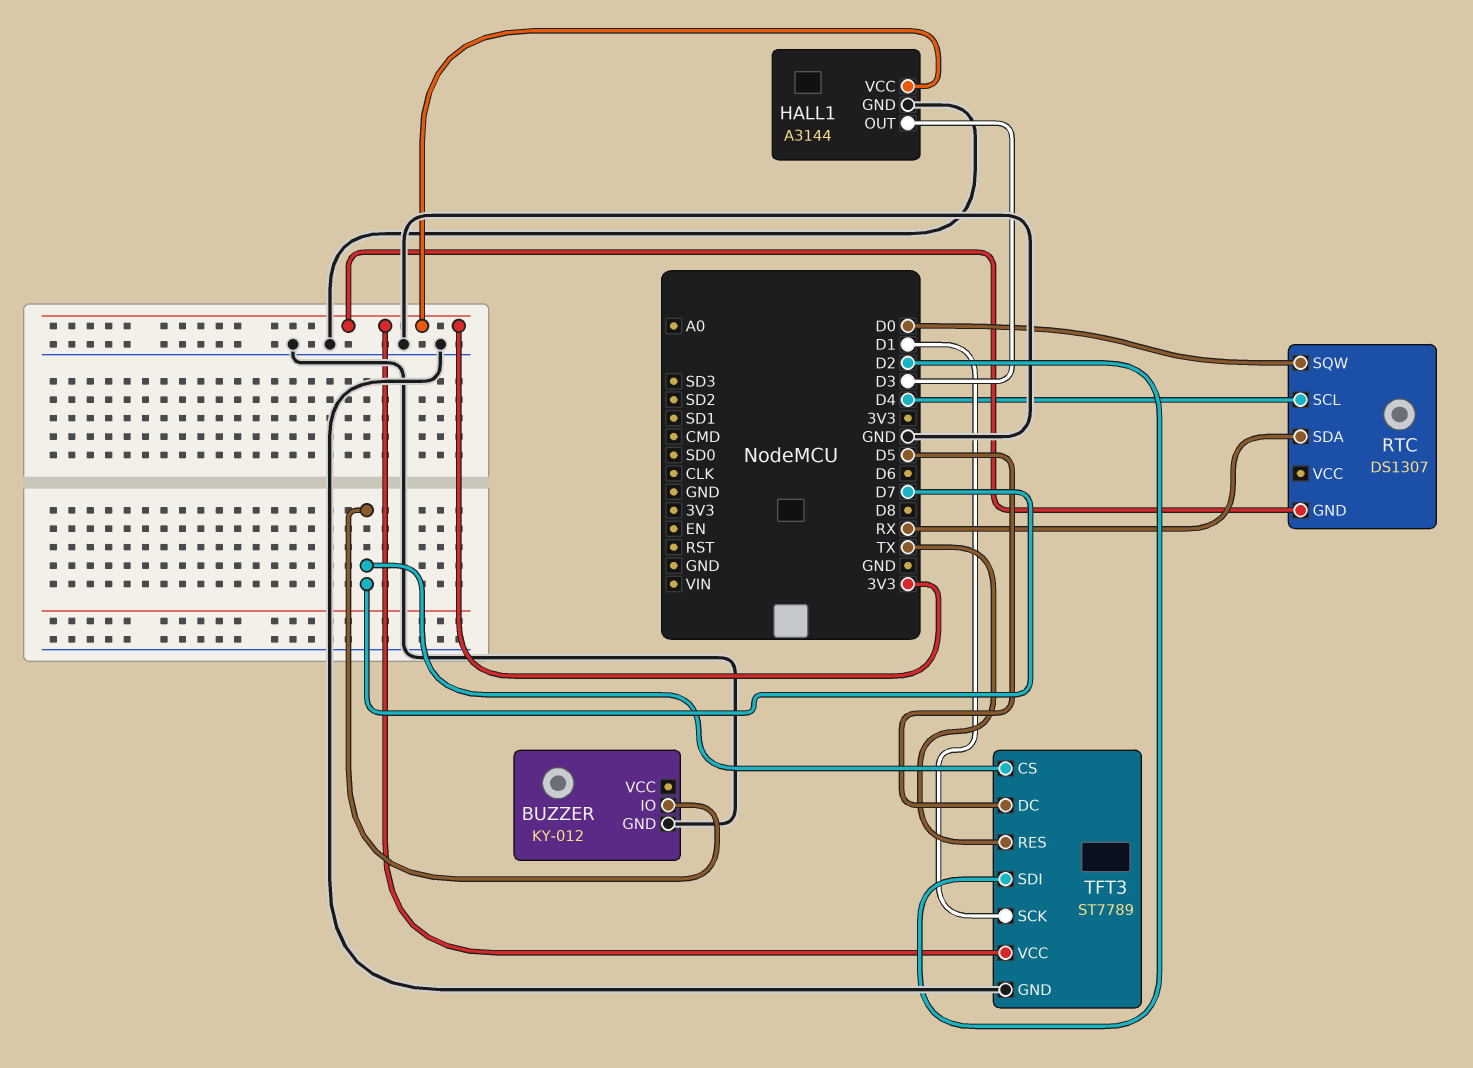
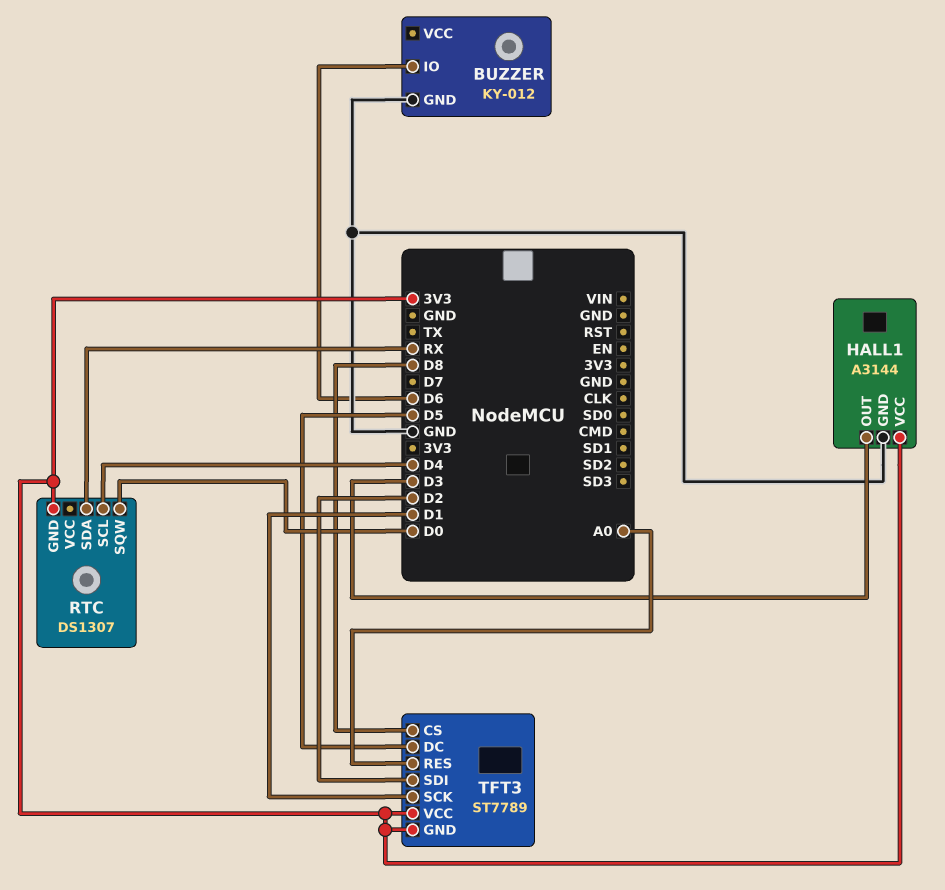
BUZZER pin IO: D7 -> D6
TFT3 pin CS: D7 -> D8
TFT3 pin GND: GND -> 3V3
TFT3 pin RES: TX -> A0

